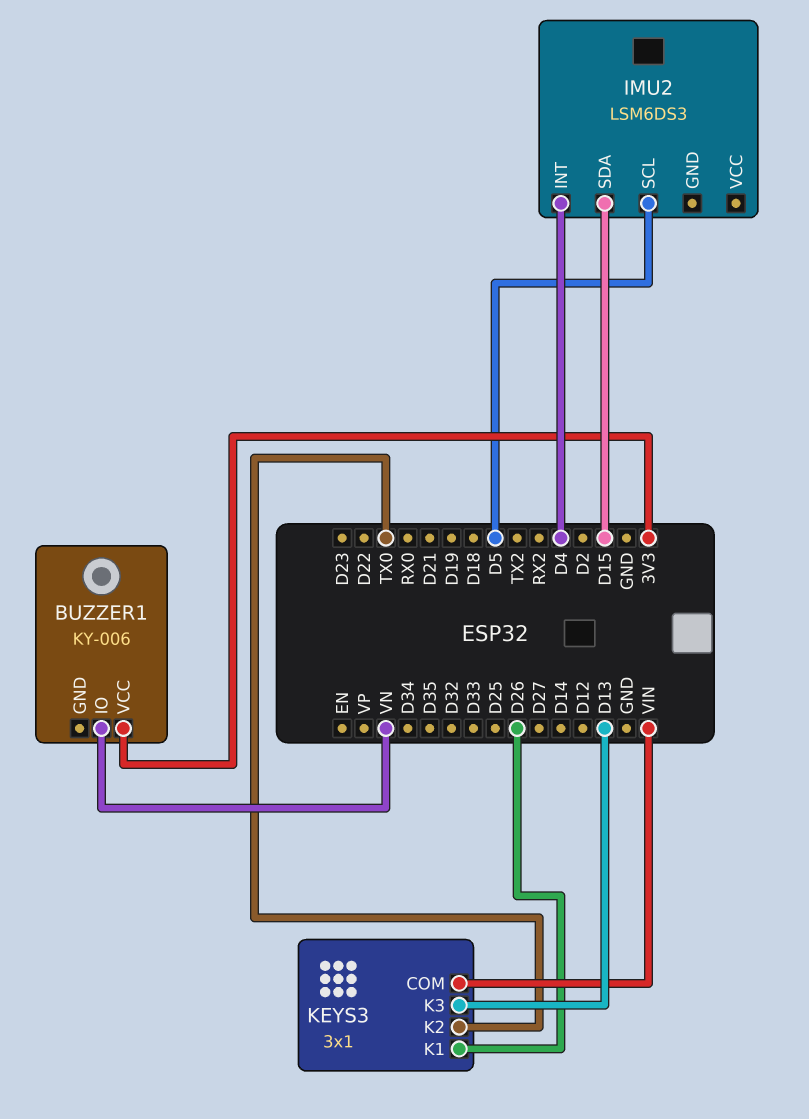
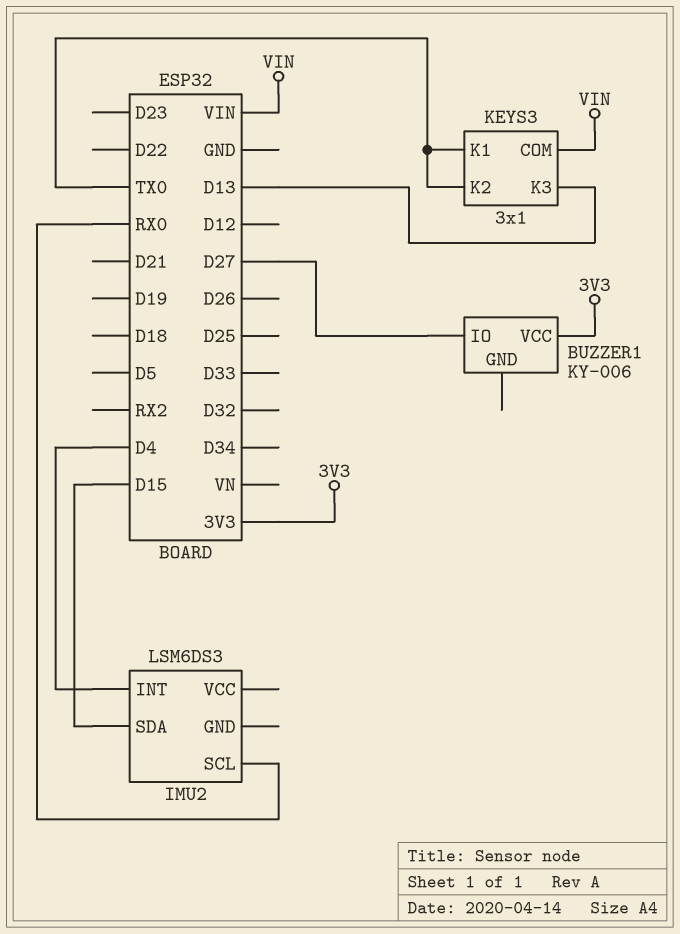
BUZZER1 pin IO: VN -> D27
IMU2 pin SCL: D5 -> RX0
KEYS3 pin K1: D26 -> TX0

